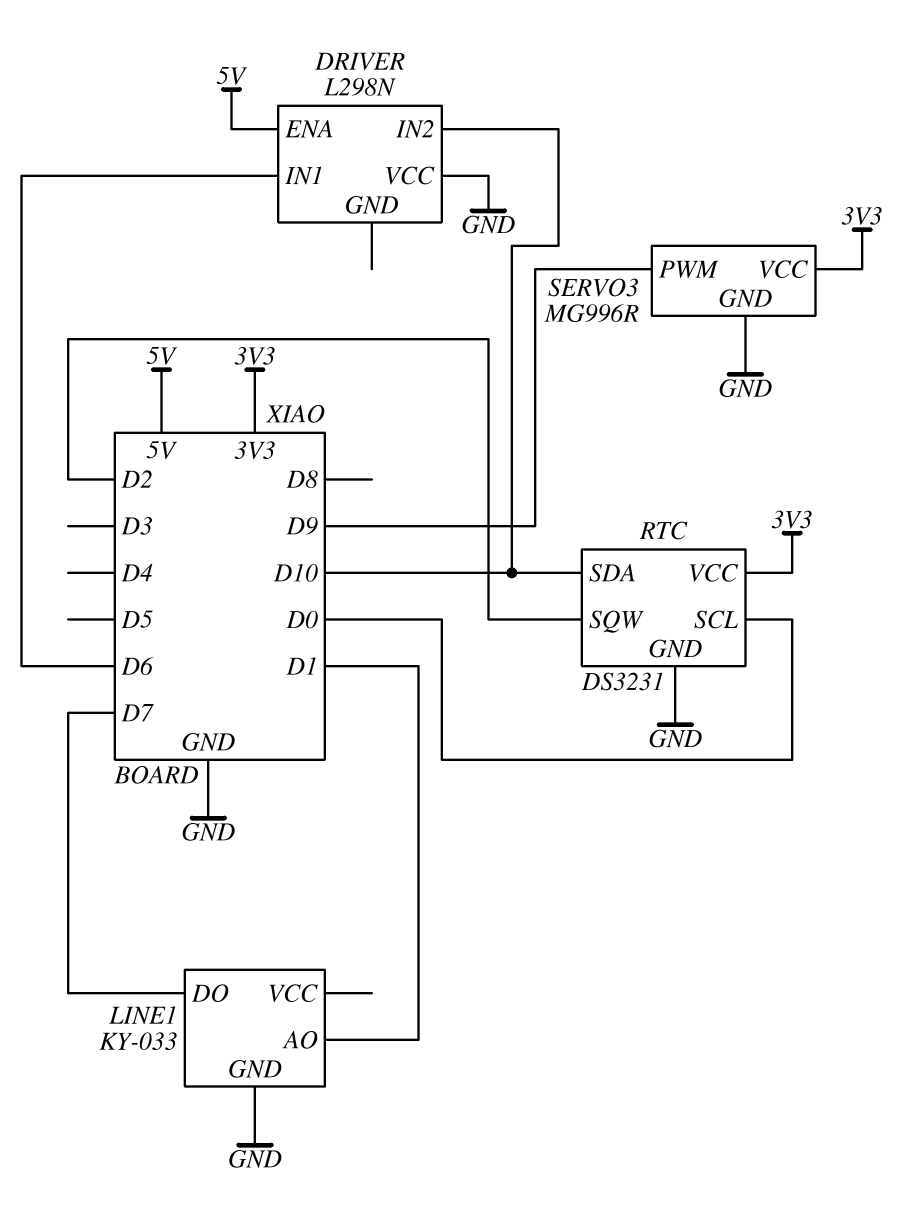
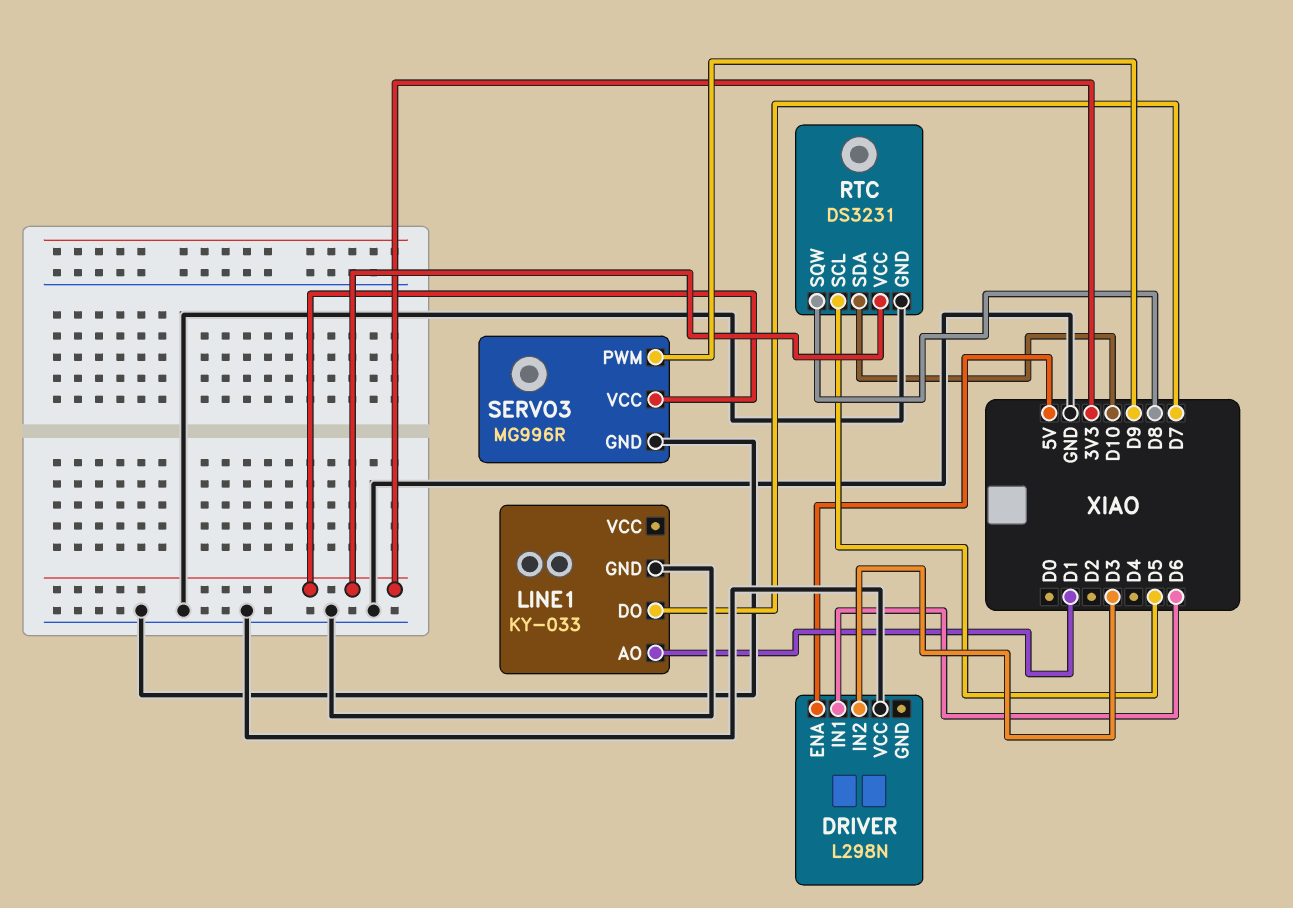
DRIVER pin IN2: D10 -> D3
RTC pin SCL: D0 -> D5
RTC pin SQW: D2 -> D8

